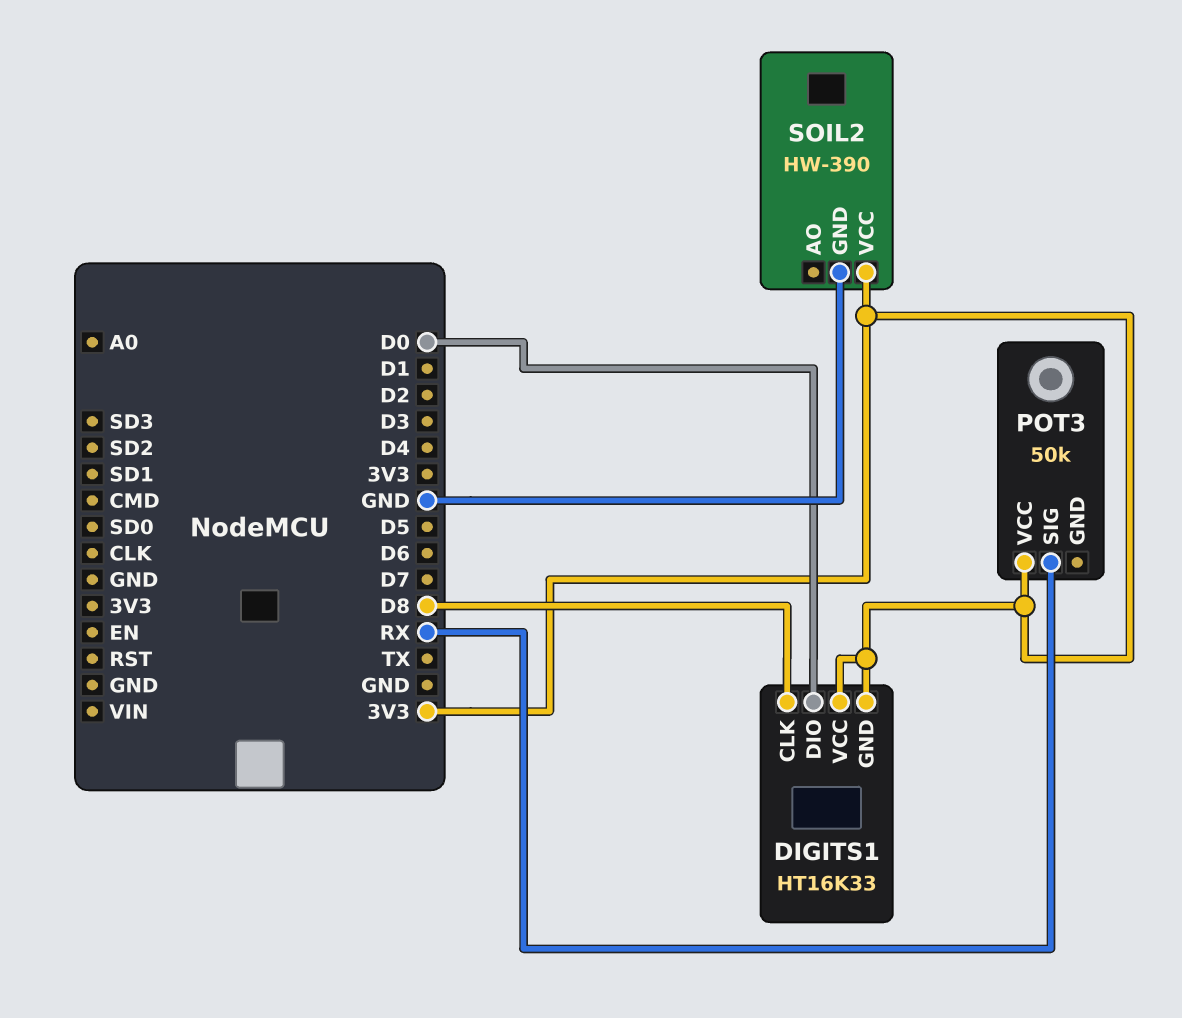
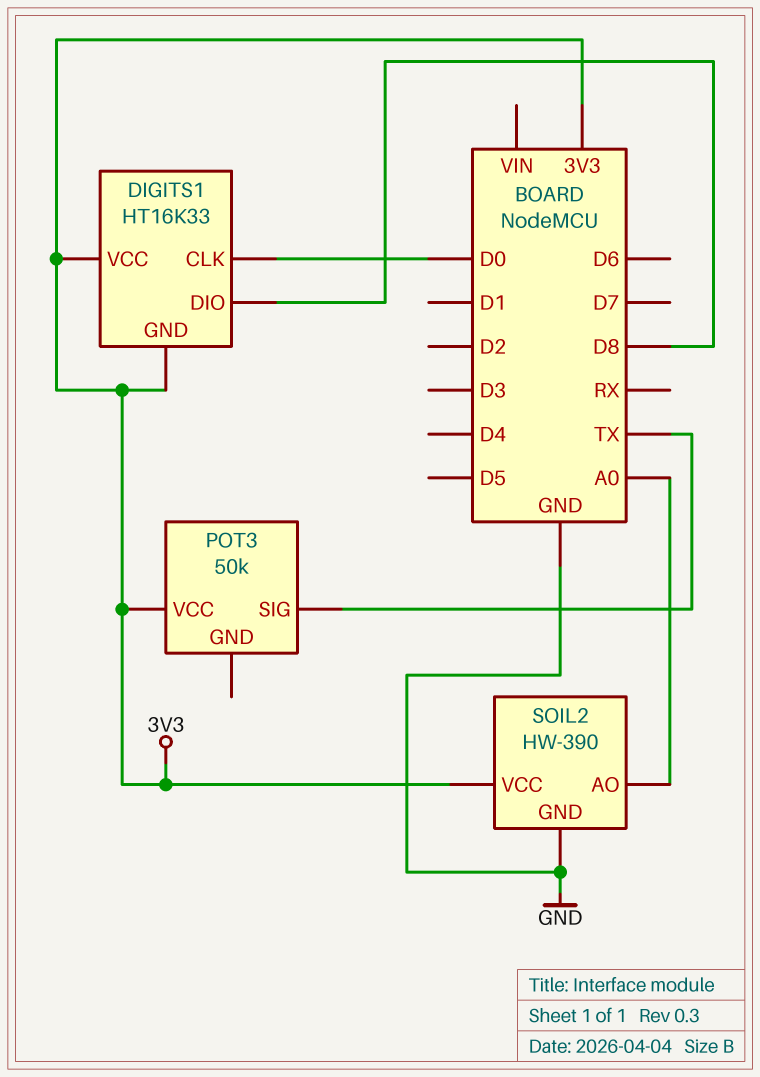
DIGITS1 pin CLK: D8 -> D0
DIGITS1 pin DIO: D0 -> D8
POT3 pin SIG: RX -> TX
SOIL2 pin AO: none -> A0

